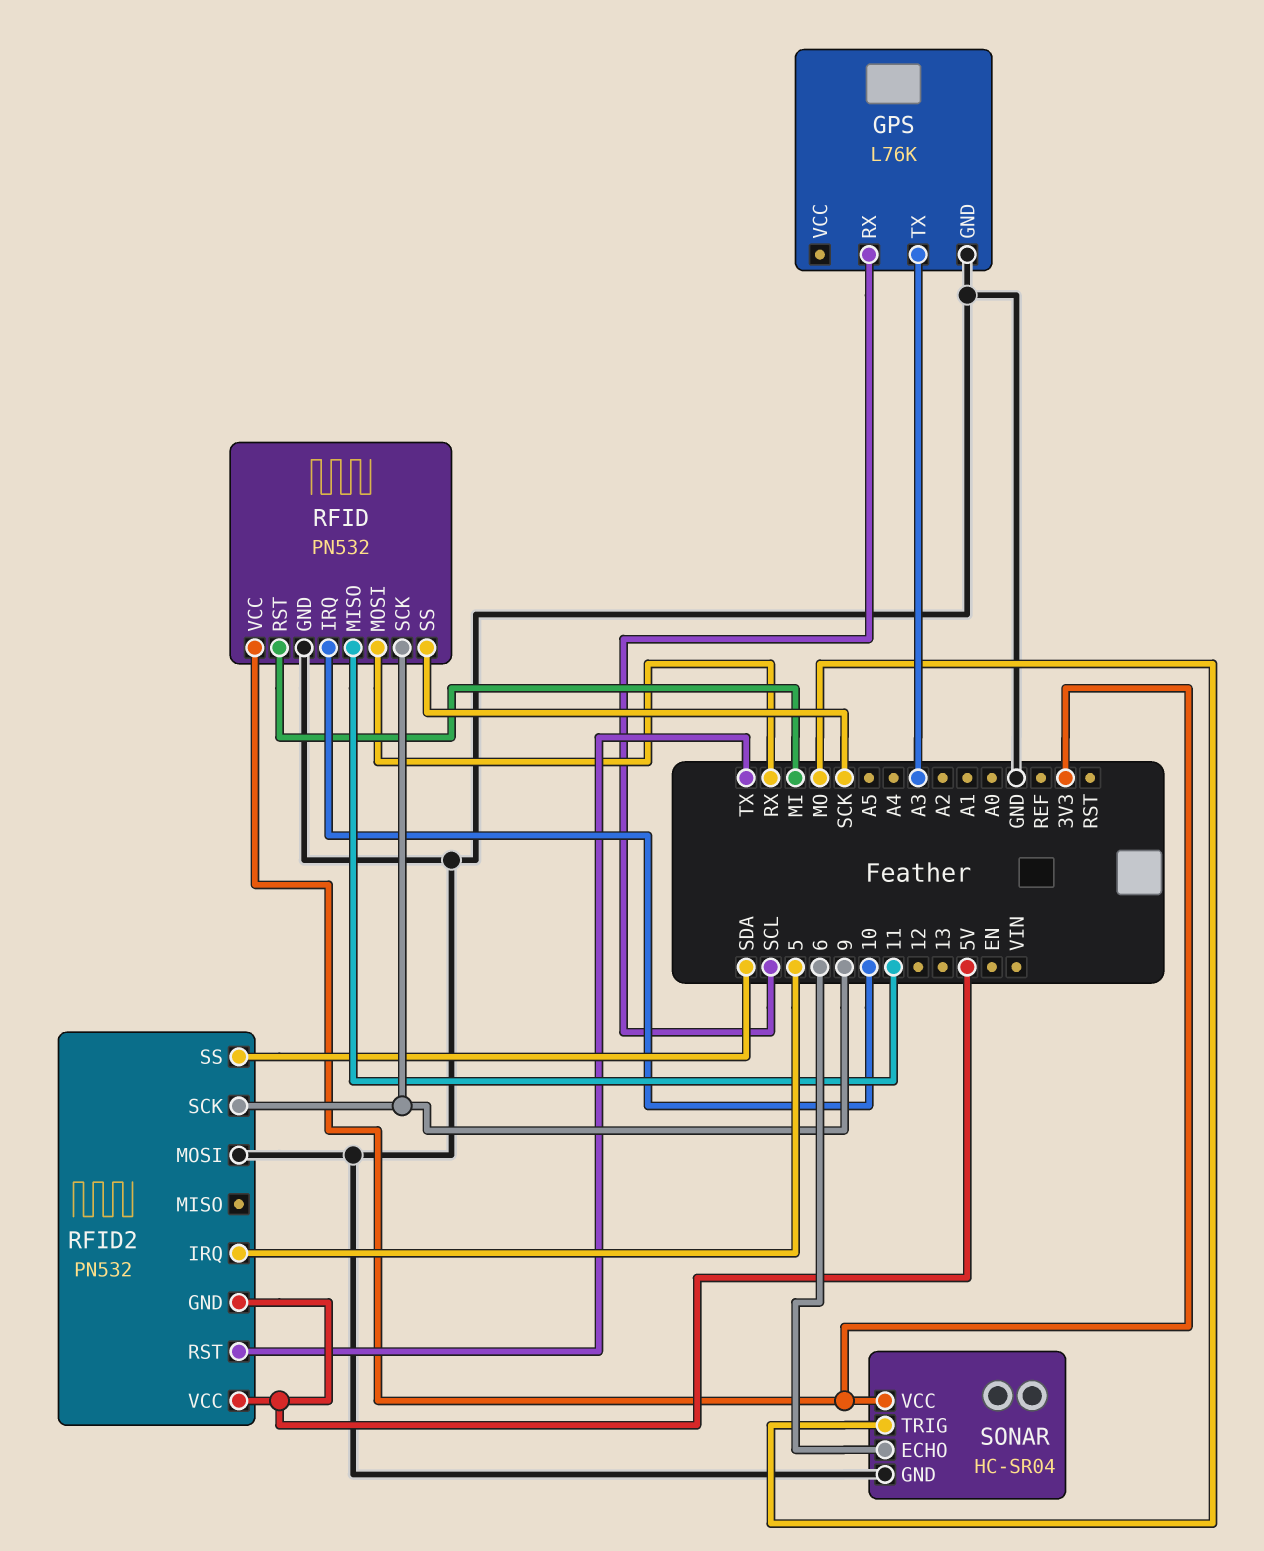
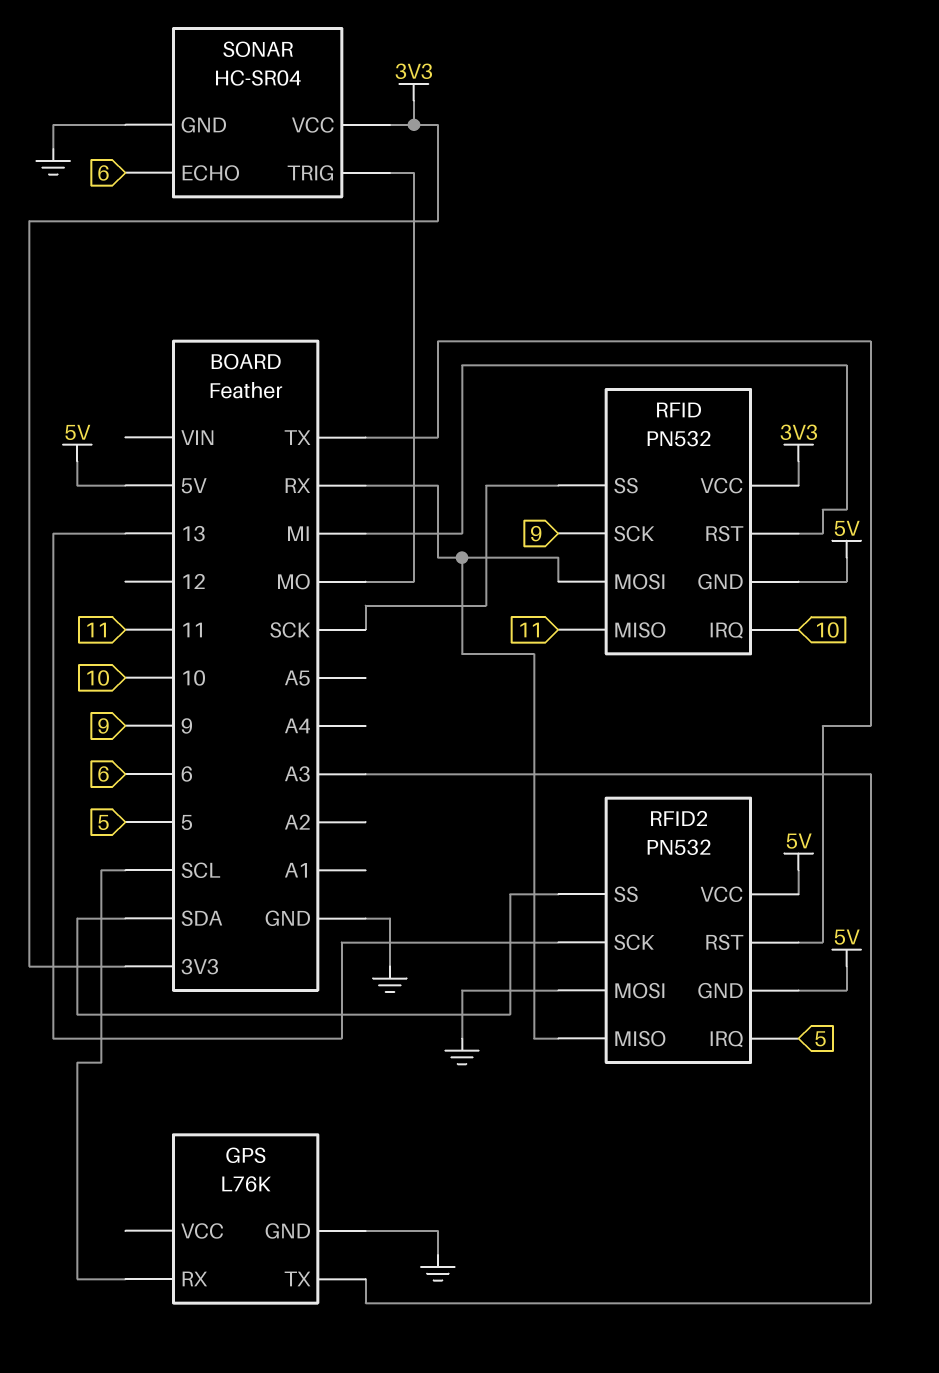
RFID pin GND: GND -> 5V
RFID2 pin MISO: none -> RX
RFID2 pin SCK: 9 -> 13

